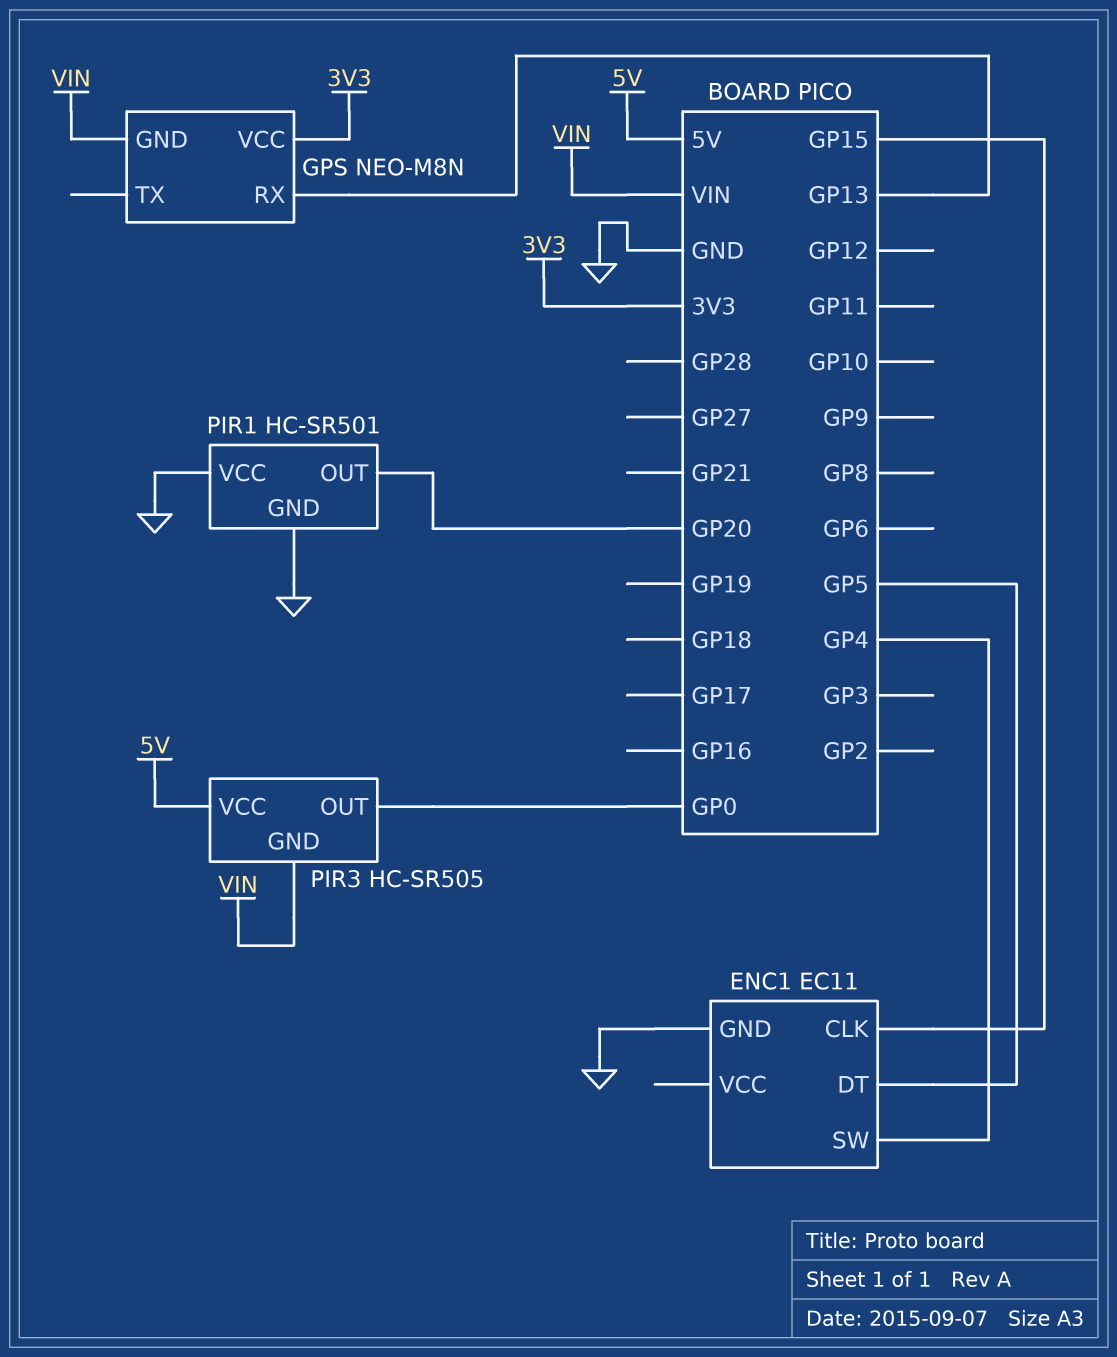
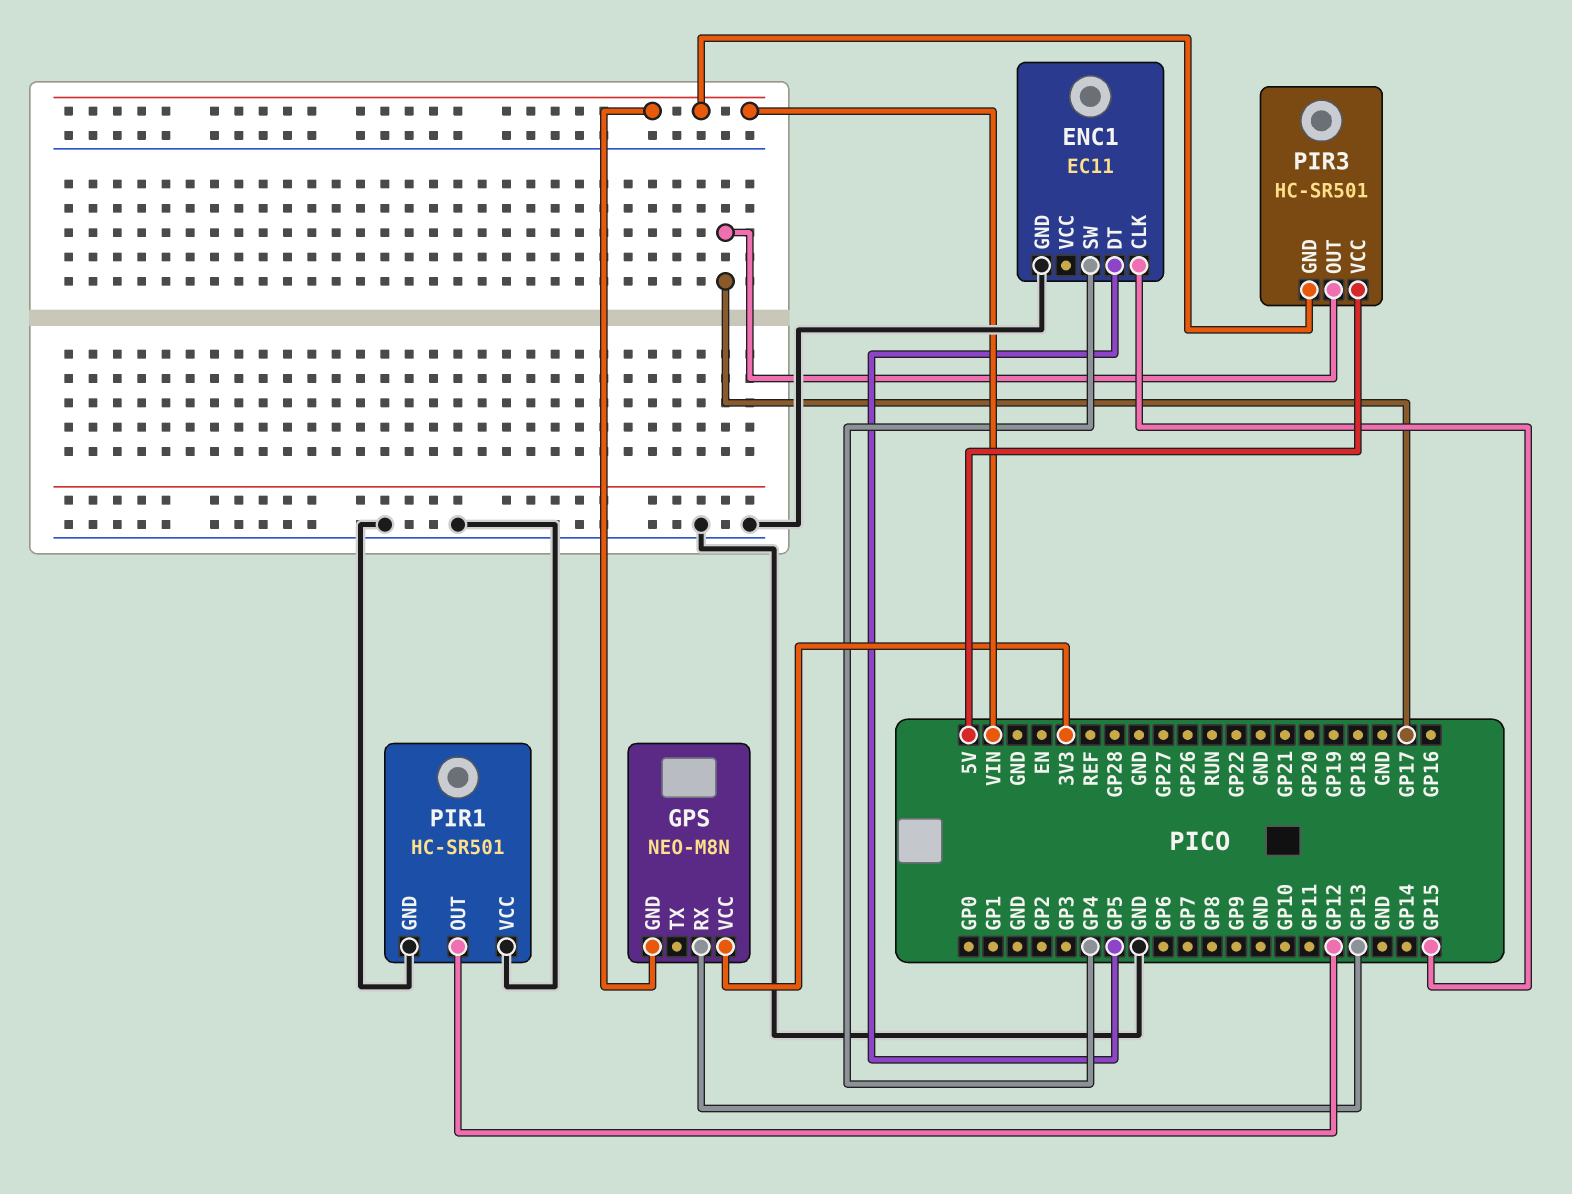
PIR1 pin OUT: GP20 -> GP12
PIR3: HC-SR505 -> HC-SR501
PIR3 pin OUT: GP0 -> GP17

